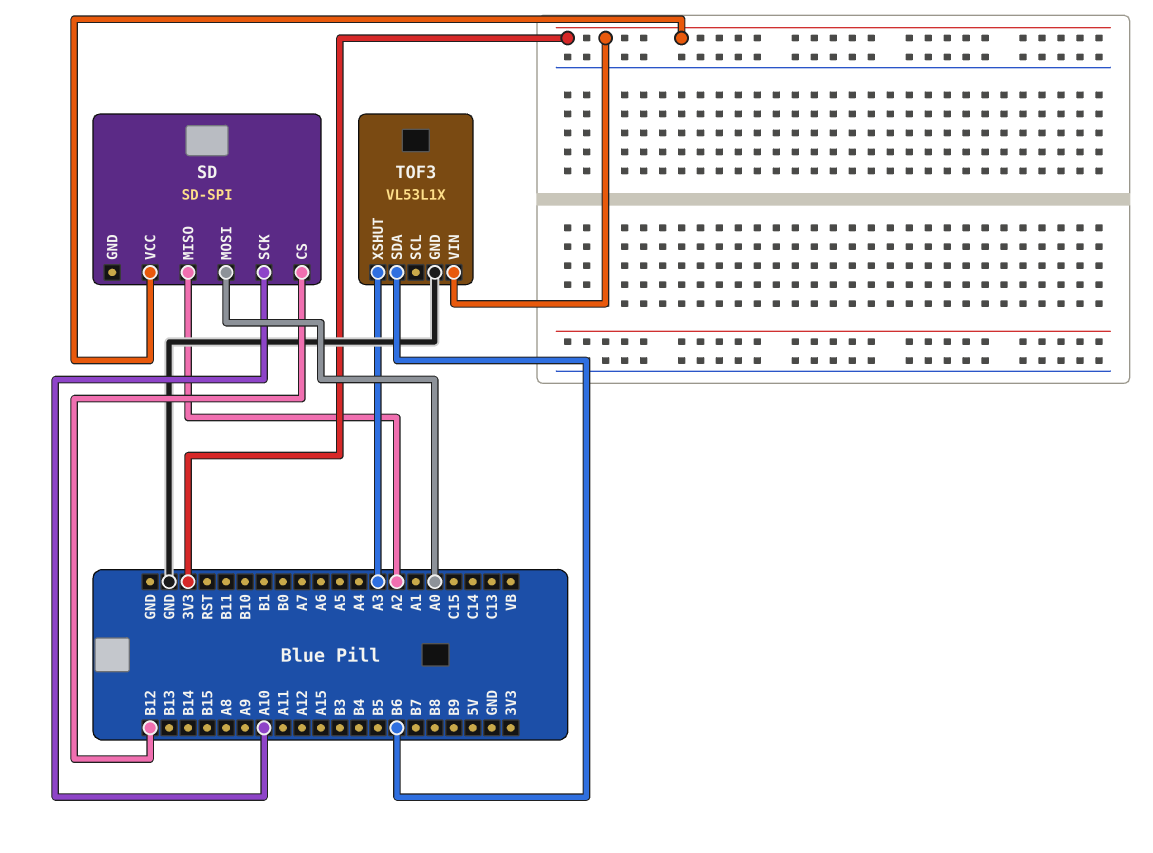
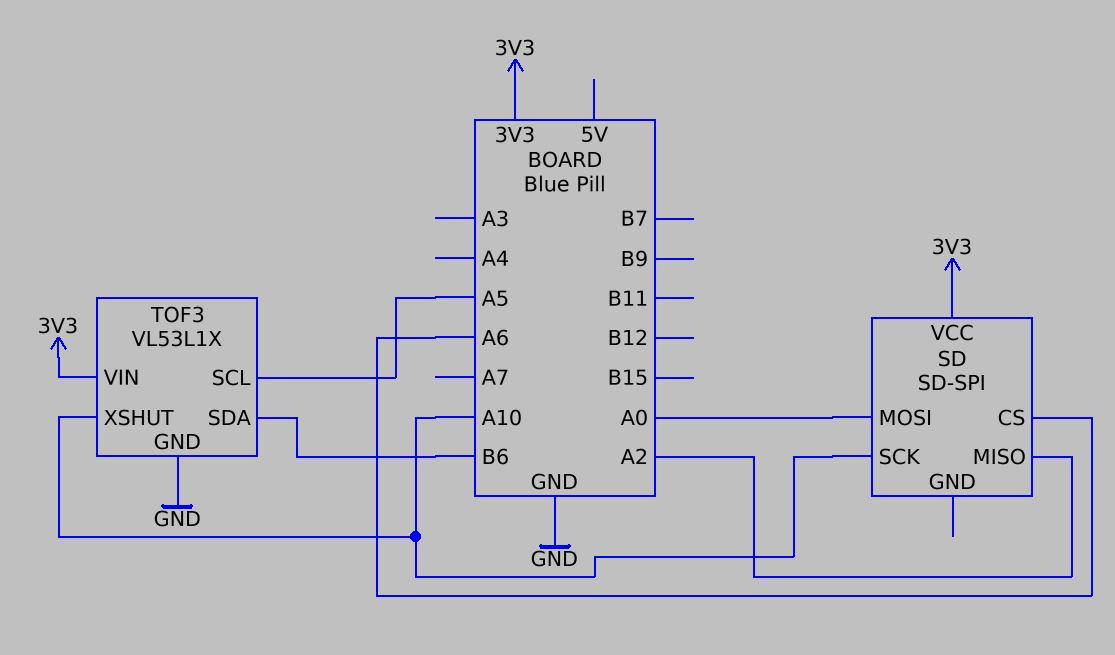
SD pin CS: B12 -> A6
TOF3 pin SCL: none -> A5
TOF3 pin XSHUT: A3 -> A10

